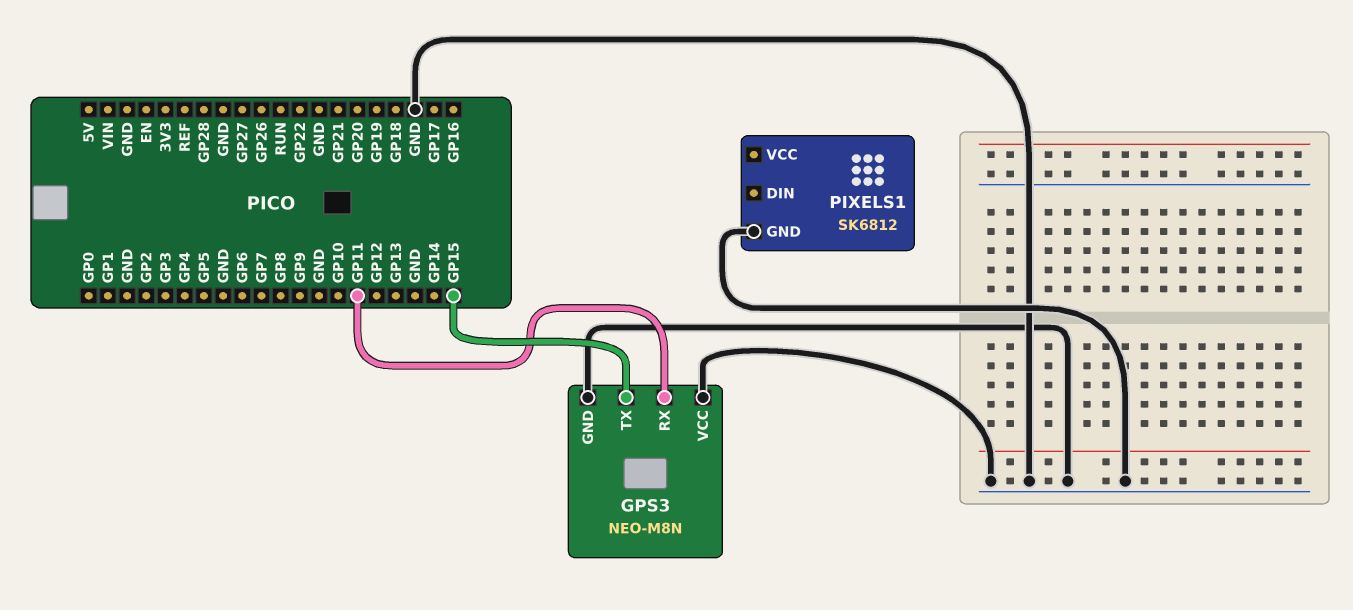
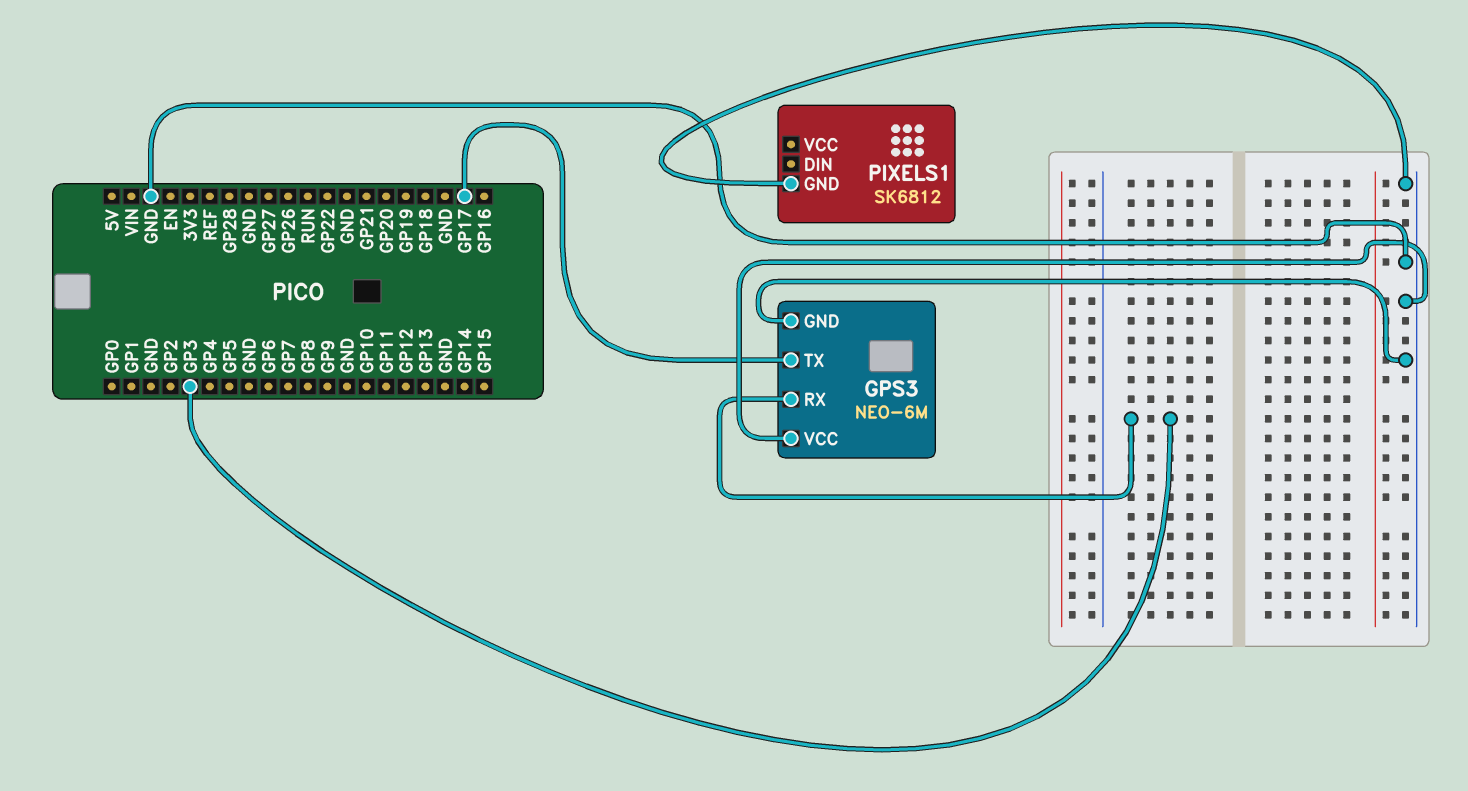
GPS3: NEO-M8N -> NEO-6M
GPS3 pin RX: GP11 -> GP3
GPS3 pin TX: GP15 -> GP17

